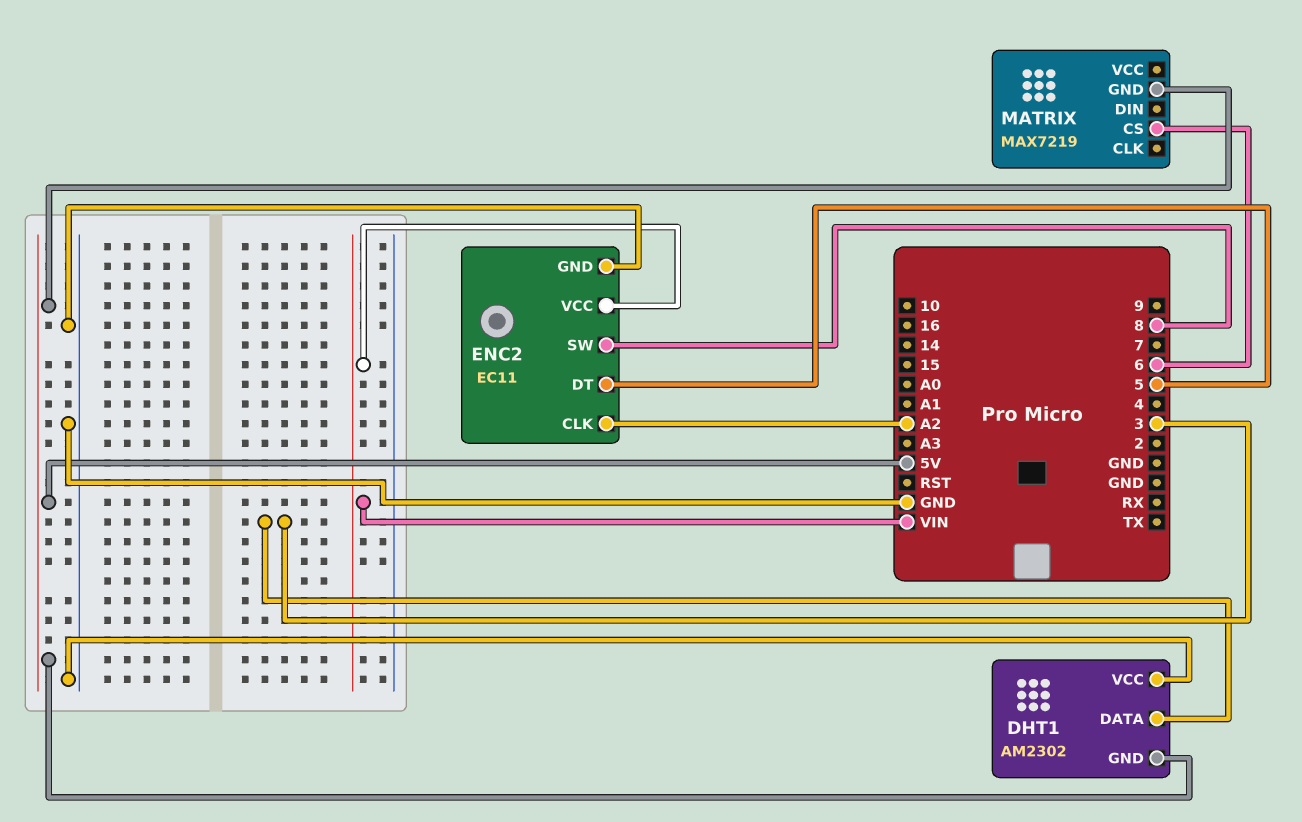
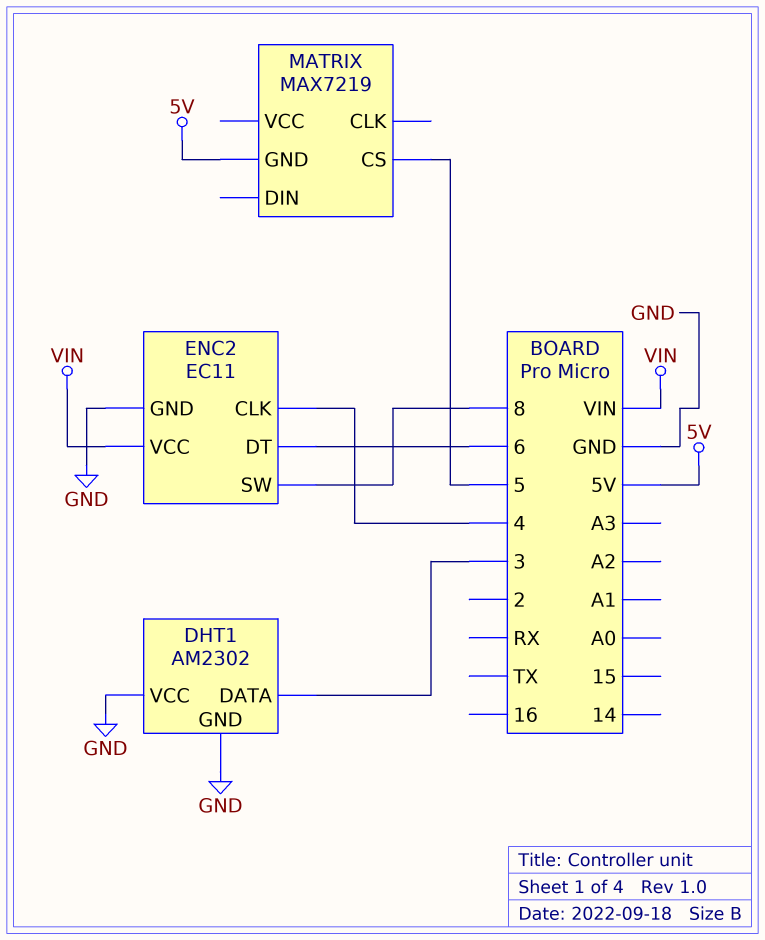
DHT1 pin GND: 5V -> GND
ENC2 pin CLK: A2 -> 4
ENC2 pin DT: 5 -> 6
MATRIX pin CS: 6 -> 5

